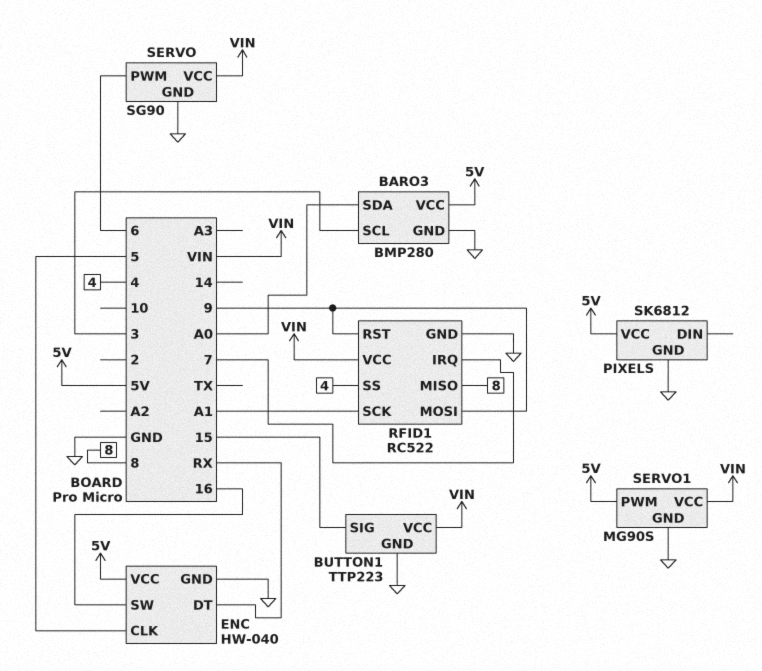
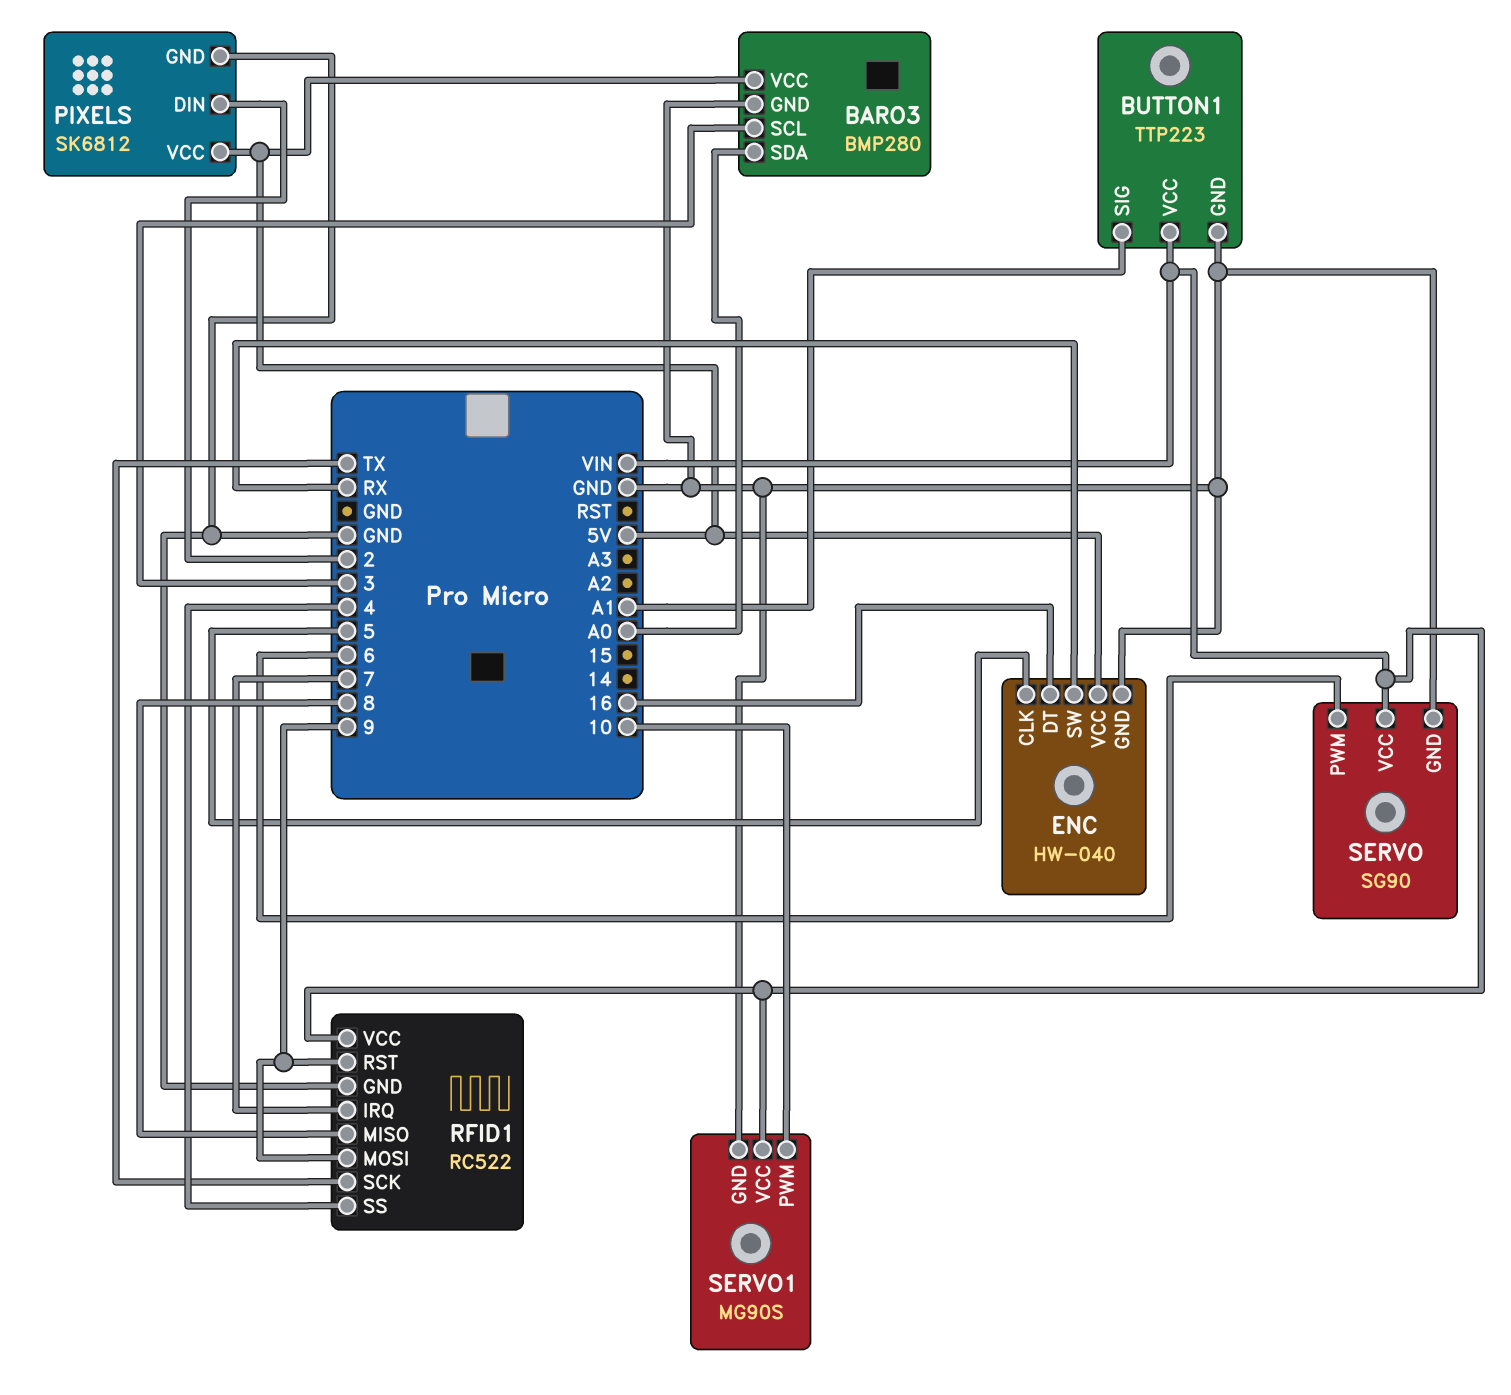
BUTTON1 pin SIG: 15 -> A1
ENC pin DT: RX -> 16
ENC pin SW: 16 -> RX
PIXELS pin DIN: none -> 2
RFID1 pin SCK: A1 -> TX
SERVO1 pin PWM: 5V -> 10

